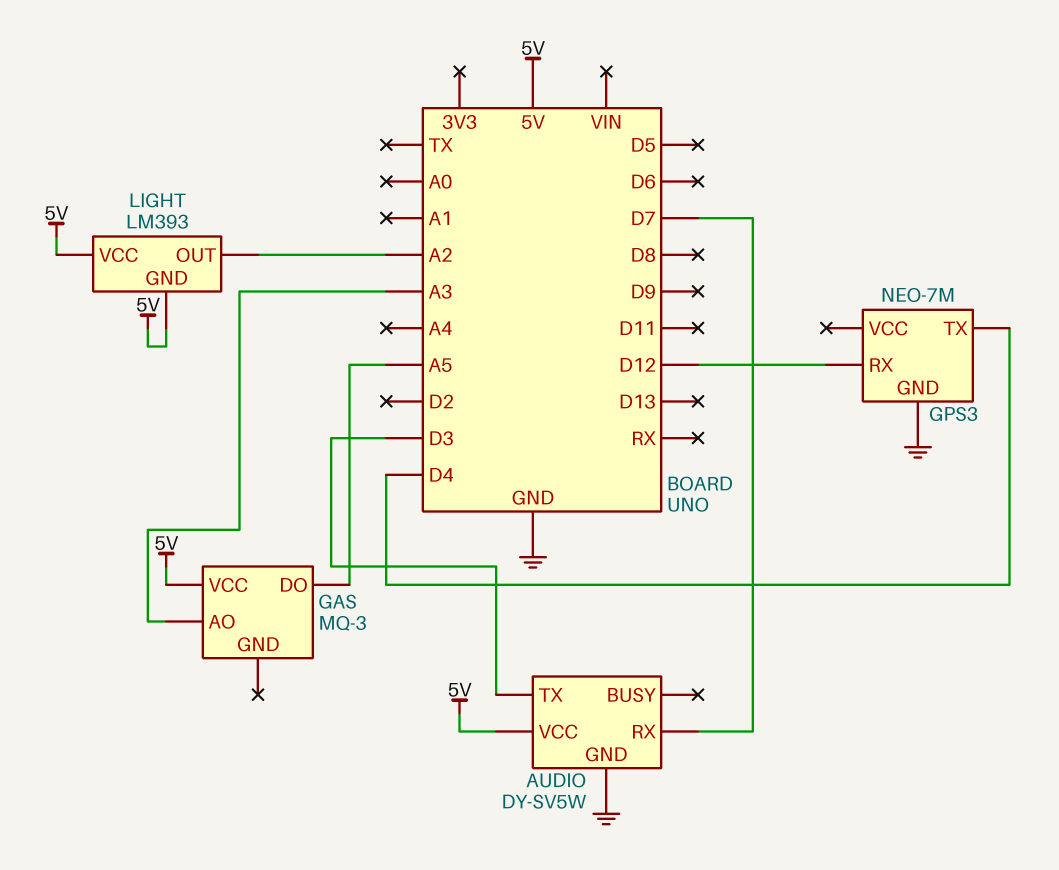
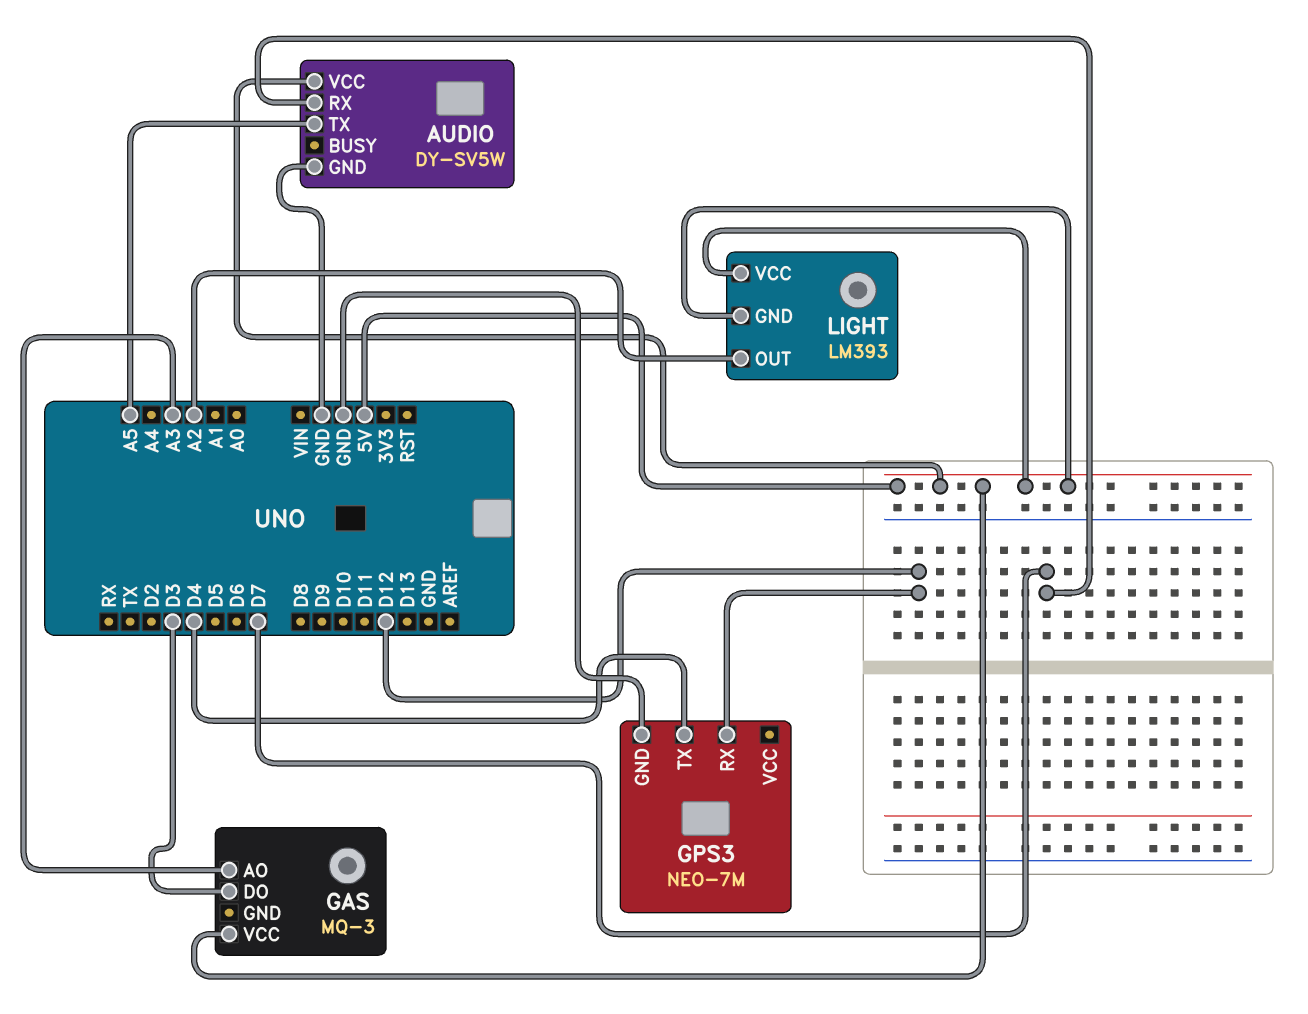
AUDIO pin TX: D3 -> A5
GAS pin DO: A5 -> D3

